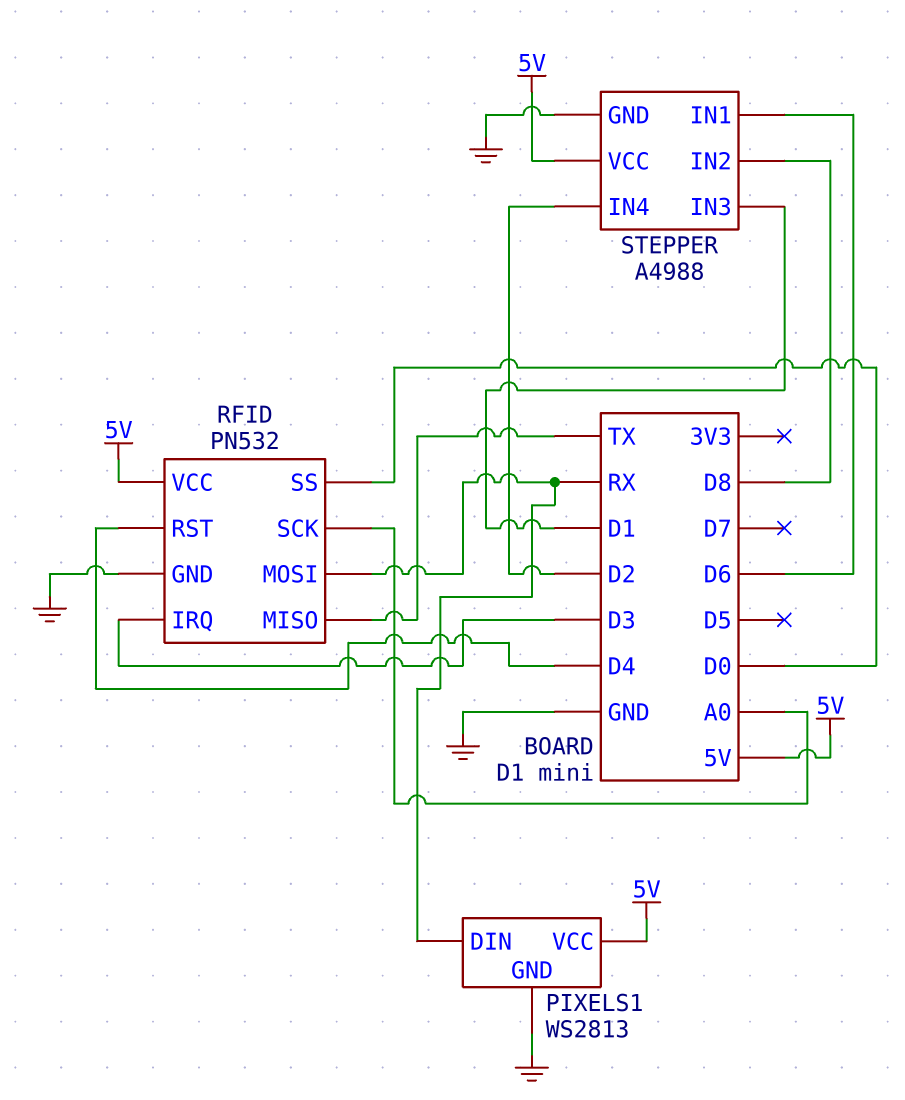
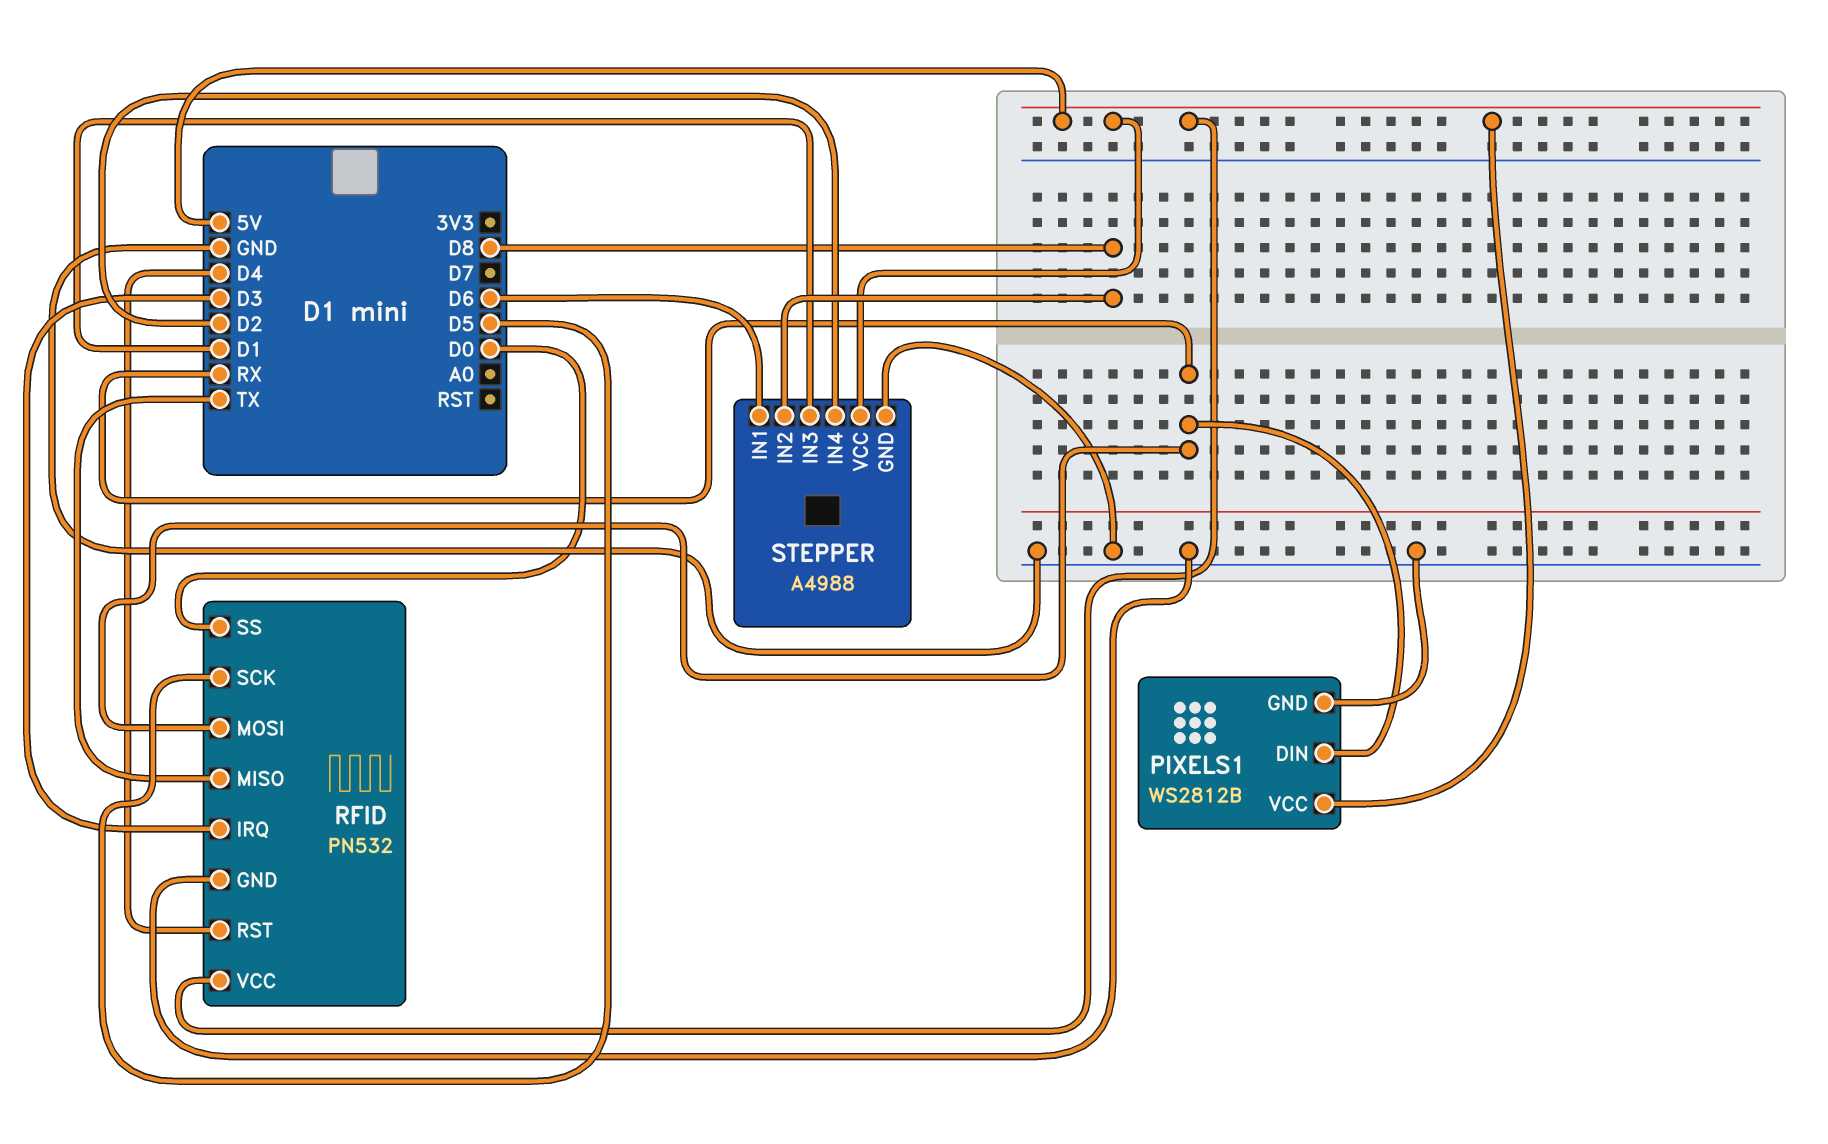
PIXELS1: WS2813 -> WS2812B
RFID pin SCK: A0 -> D5

